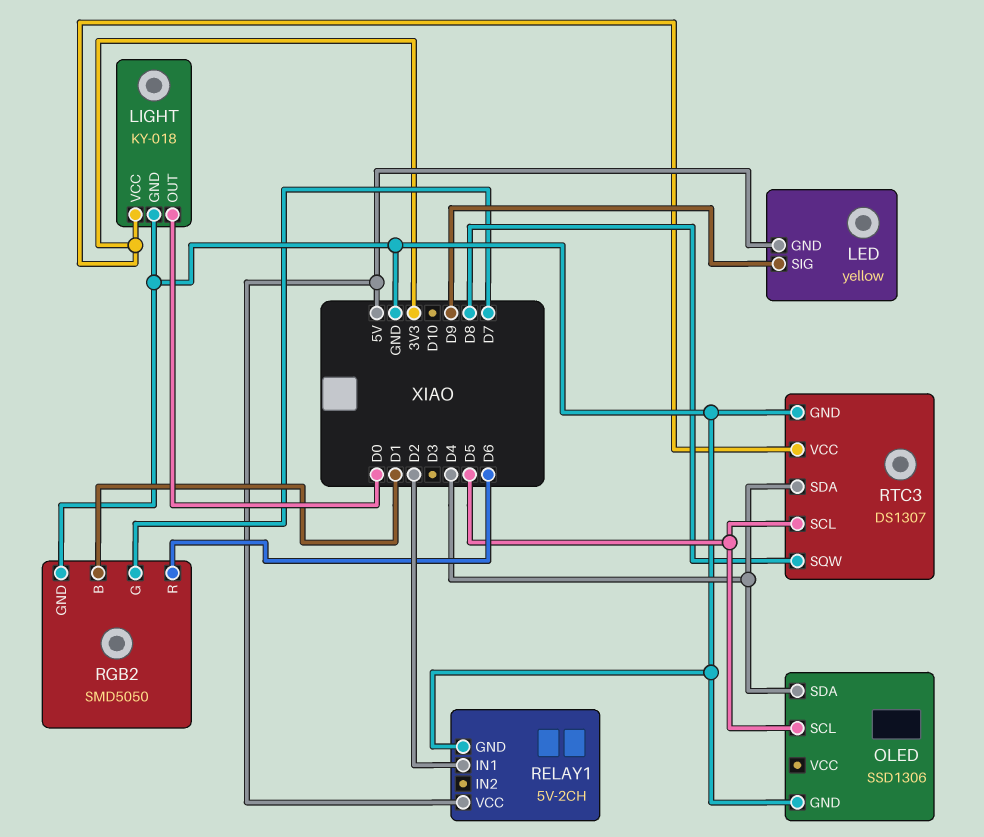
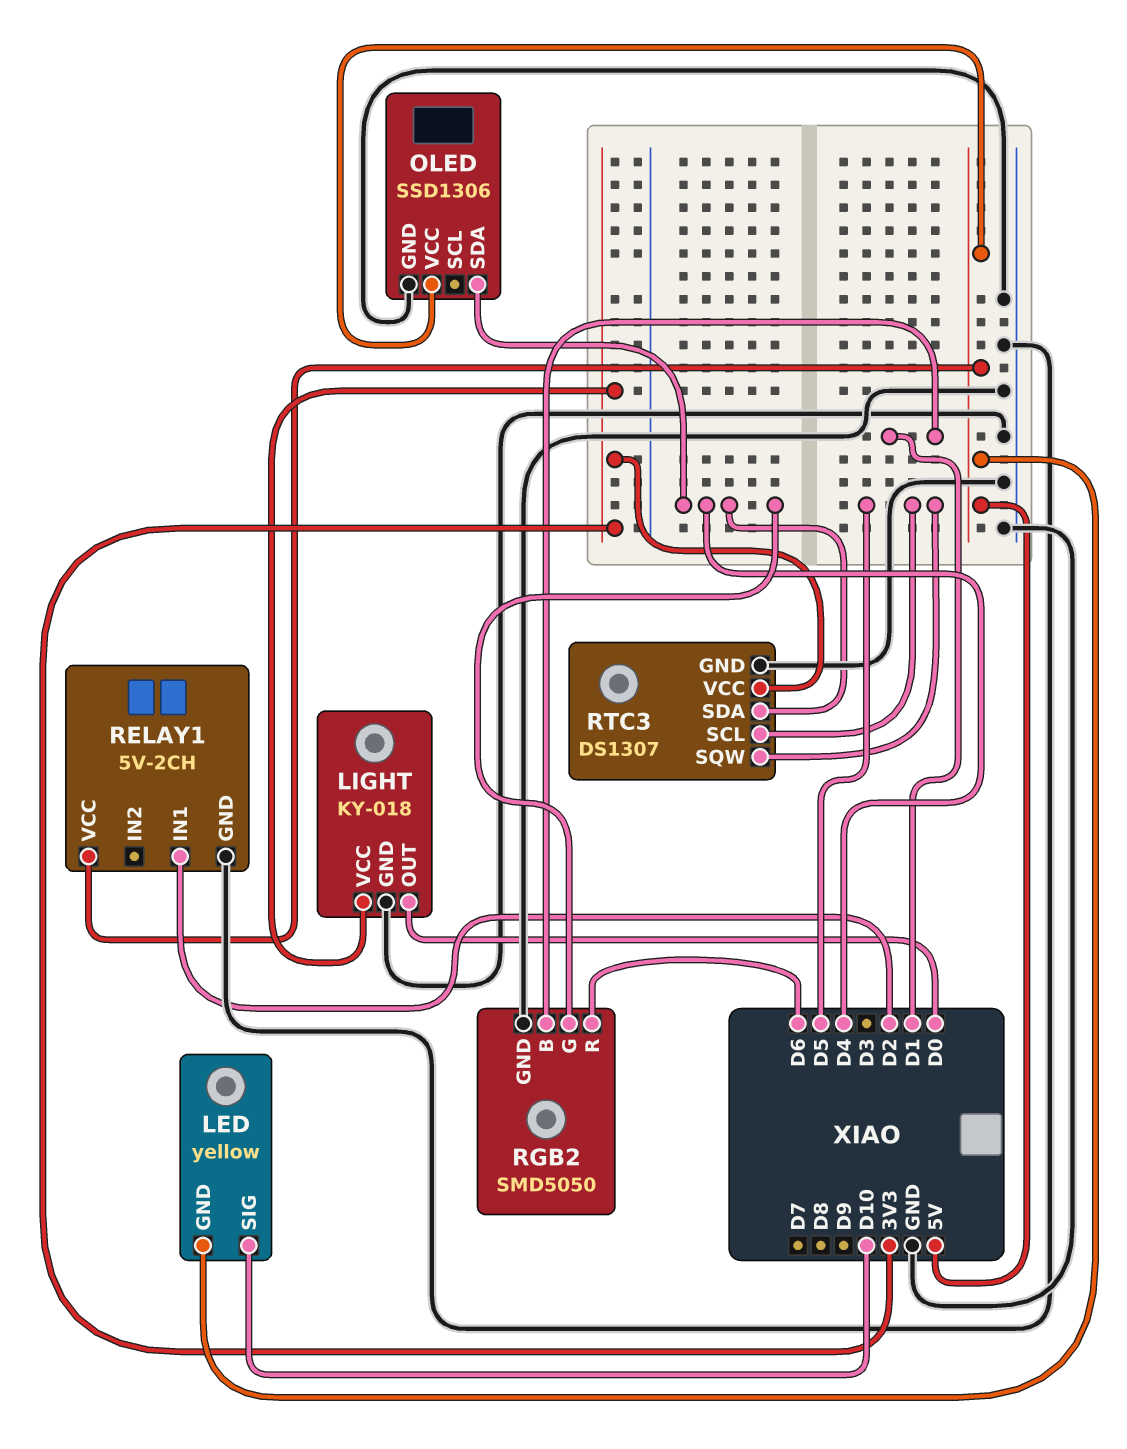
LED pin SIG: D9 -> D10
OLED pin SCL: D5 -> none
OLED pin VCC: none -> 5V
RGB2 pin G: D7 -> D4
RTC3 pin SQW: D8 -> D5

